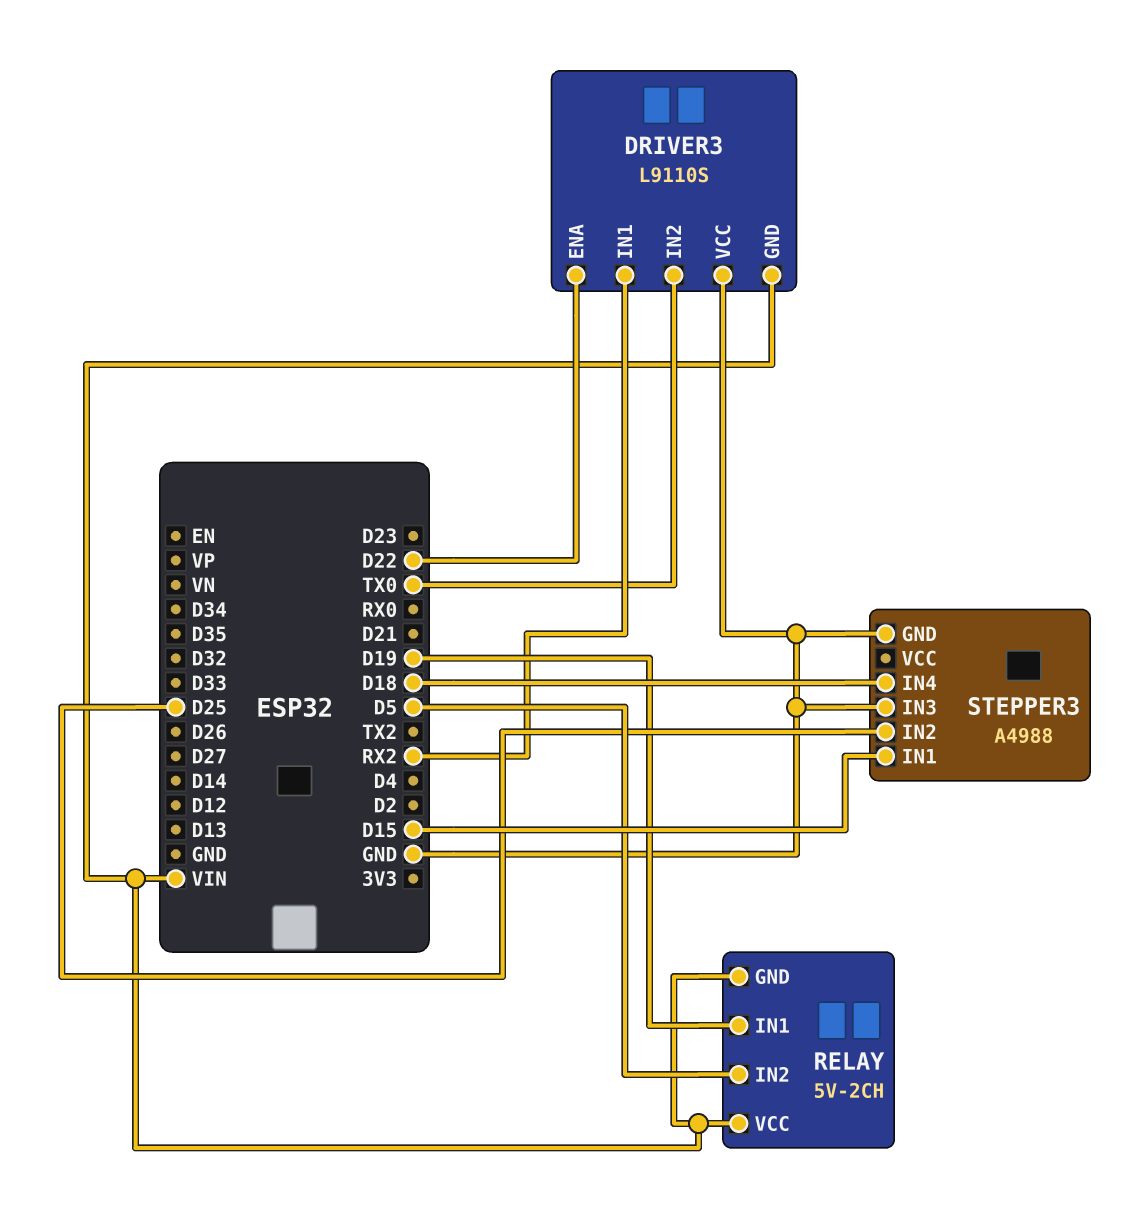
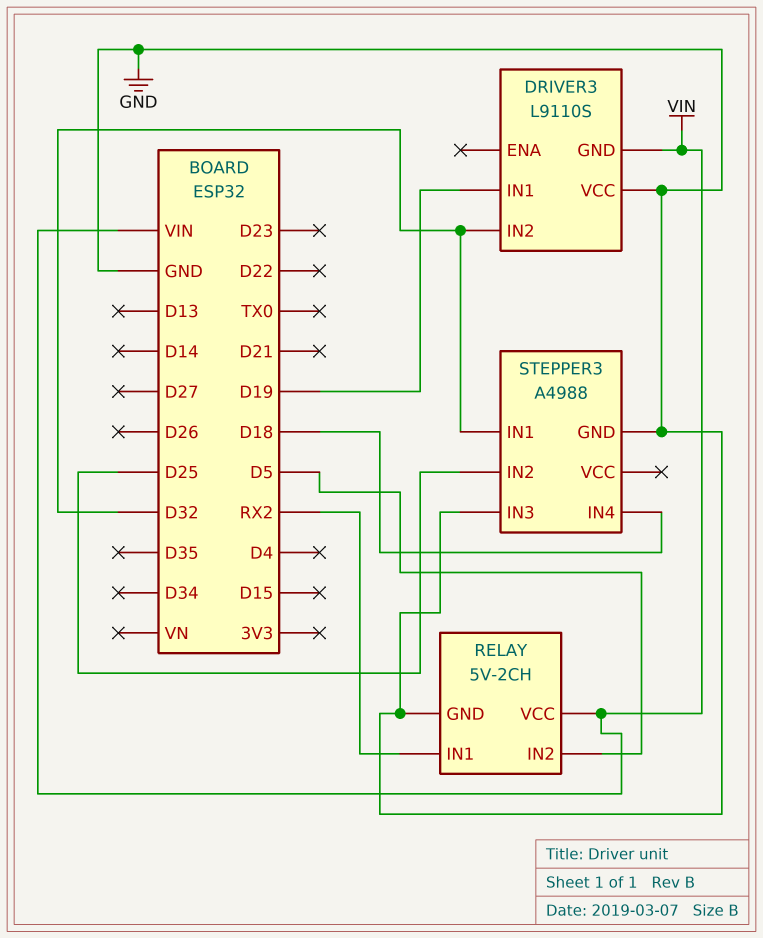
DRIVER3 pin ENA: D22 -> none
DRIVER3 pin IN1: RX2 -> D19
DRIVER3 pin IN2: TX0 -> D32
RELAY pin GND: VIN -> GND
RELAY pin IN1: D19 -> RX2
STEPPER3 pin IN1: D15 -> D32

